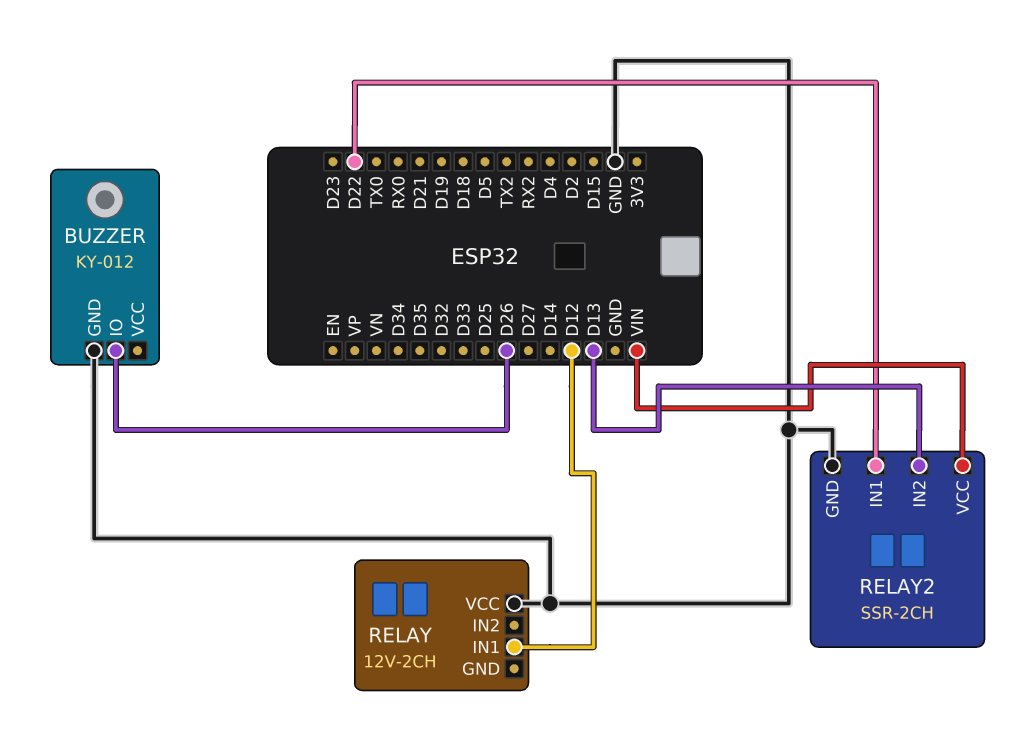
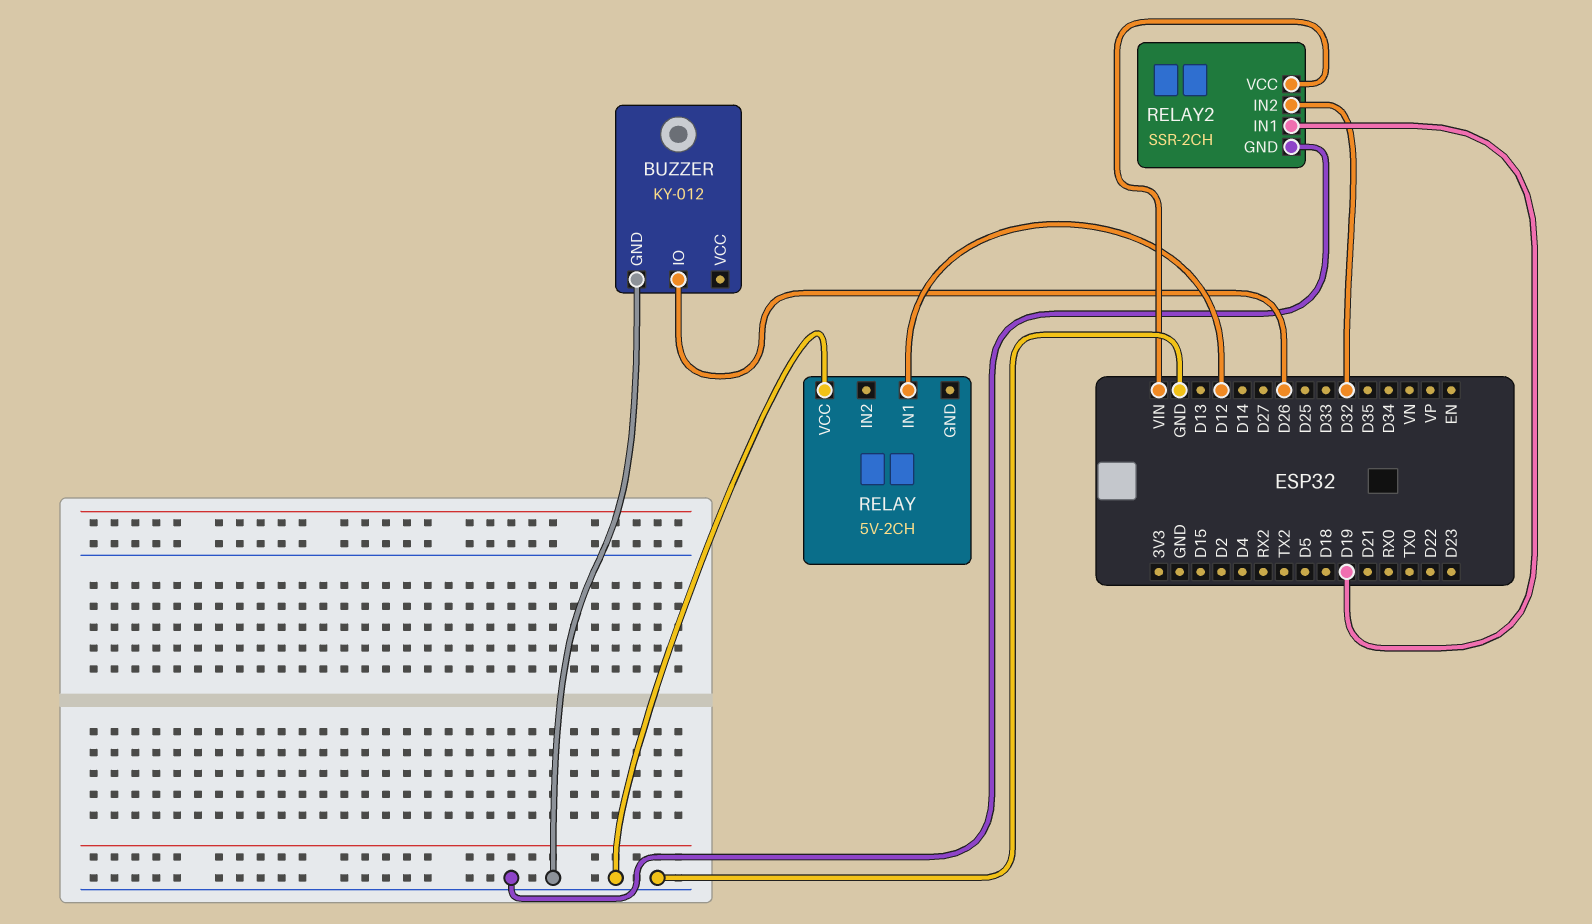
RELAY: 12V-2CH -> 5V-2CH
RELAY2 pin IN1: D22 -> D19
RELAY2 pin IN2: D13 -> D32

